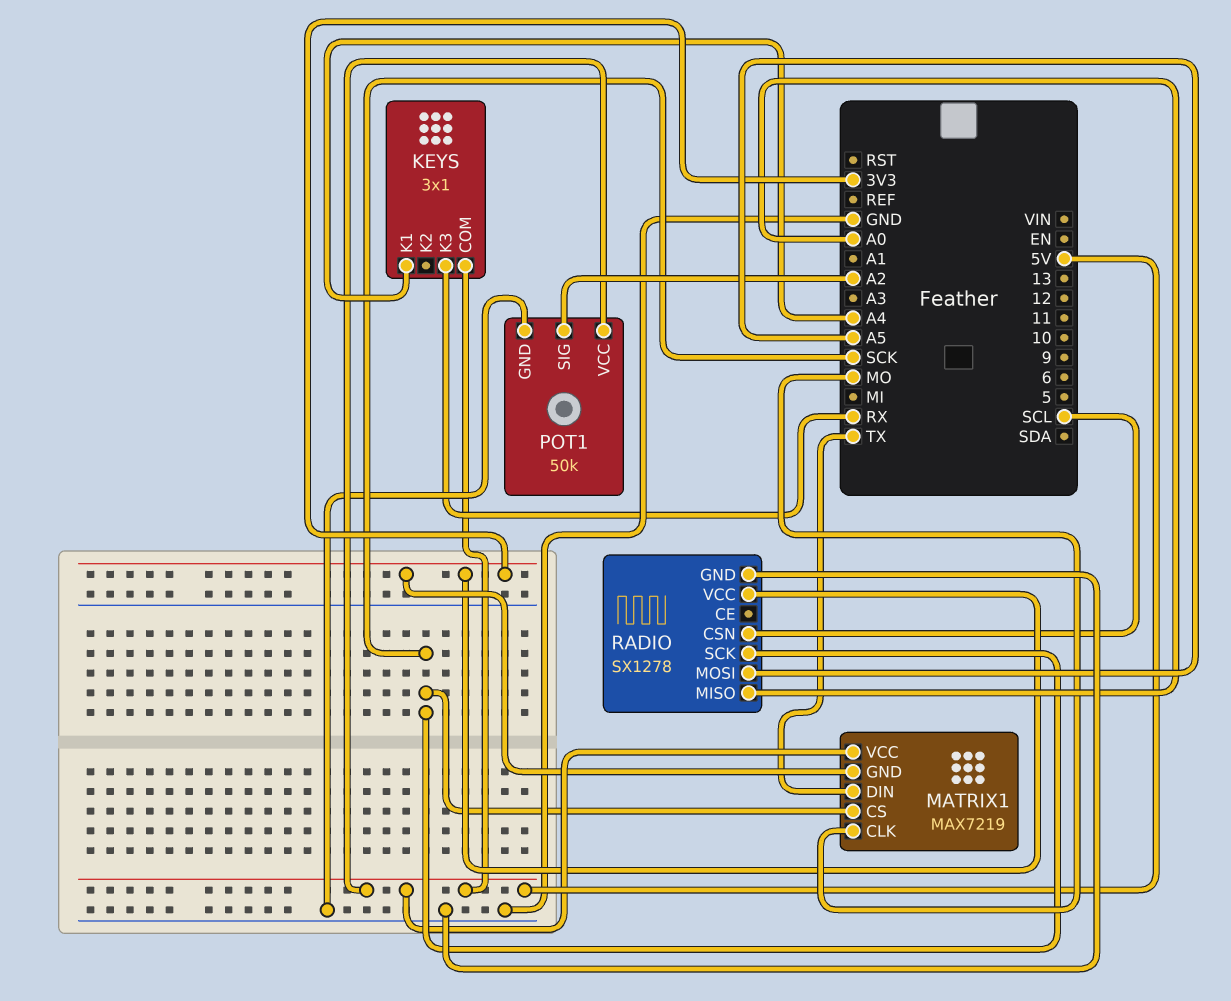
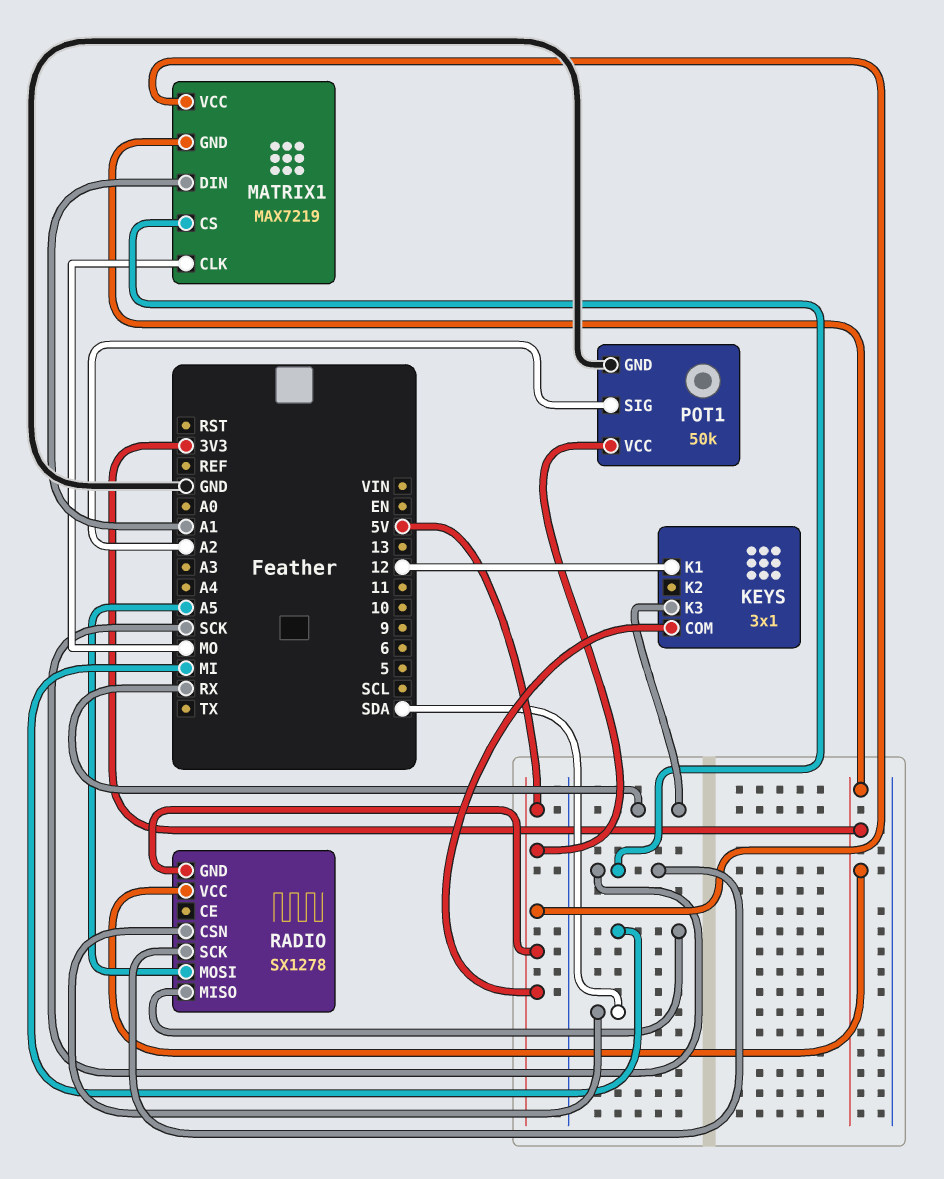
KEYS pin K1: A4 -> 12
MATRIX1 pin DIN: TX -> A1
RADIO pin CSN: SCL -> SDA
RADIO pin GND: GND -> 5V
RADIO pin MISO: A0 -> MI

